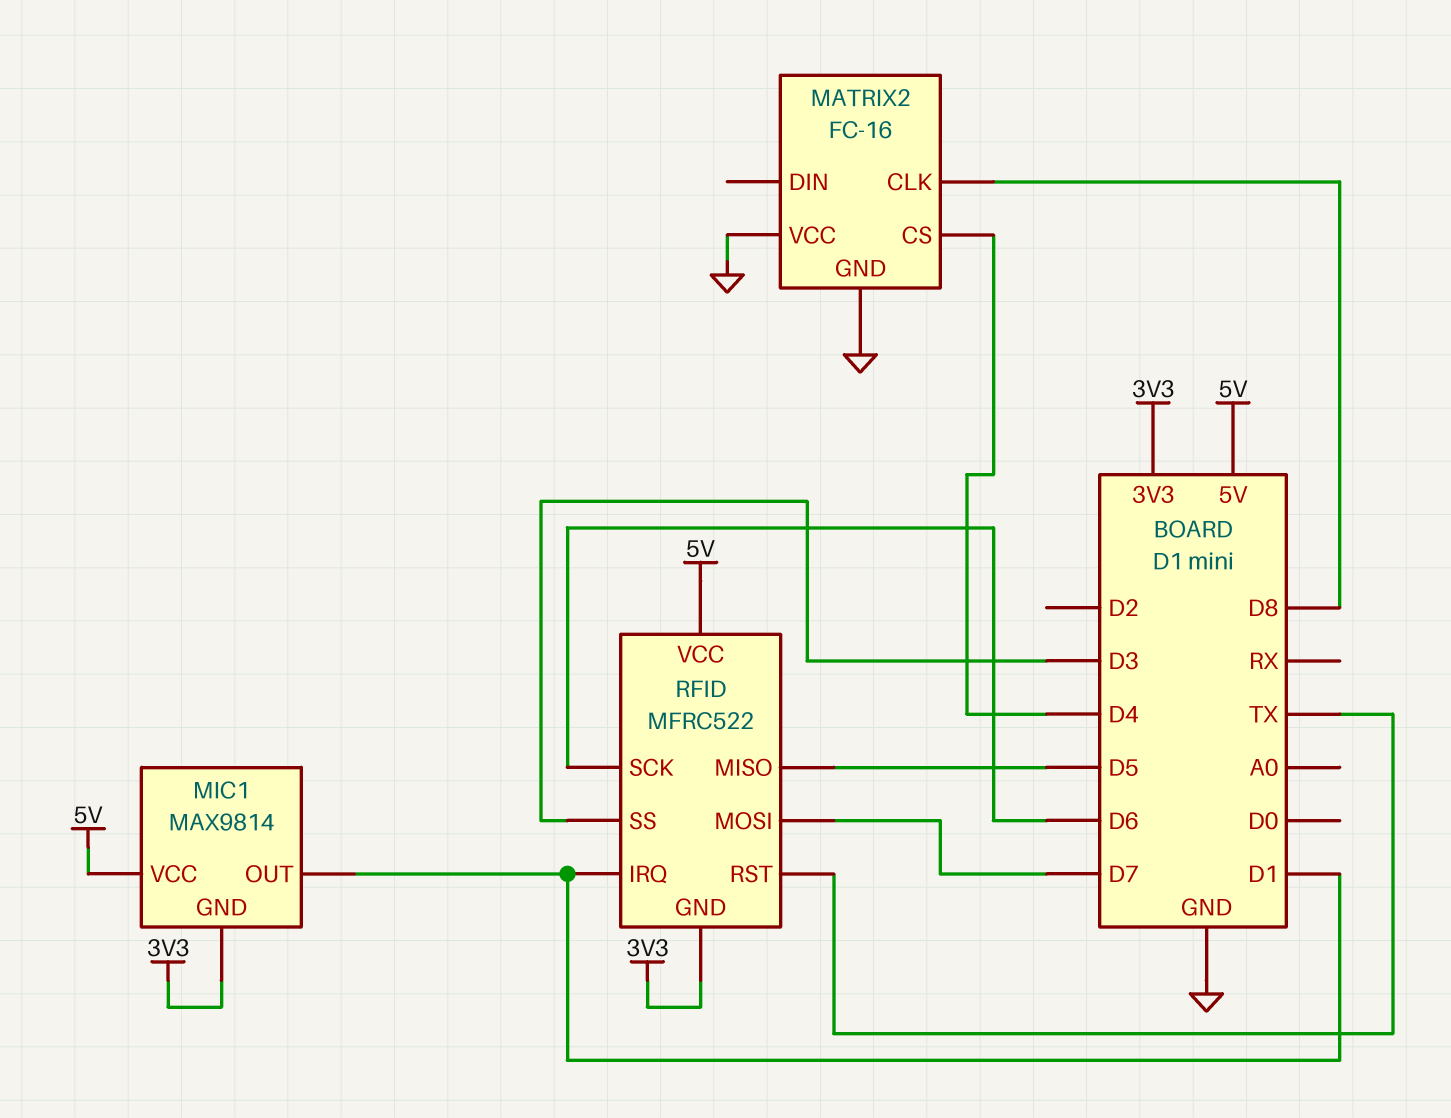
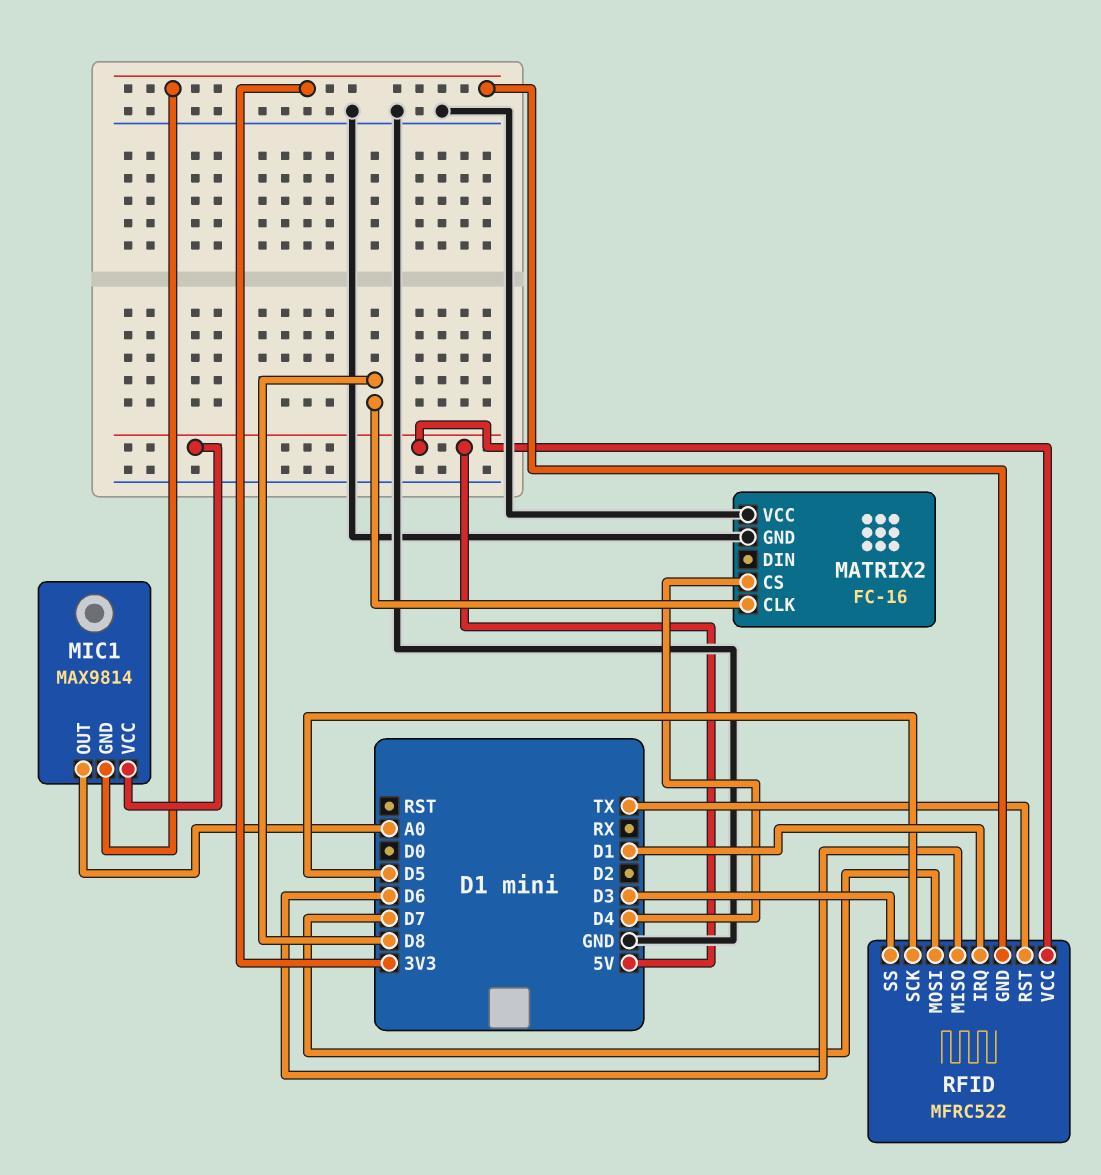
MIC1 pin OUT: D1 -> A0
RFID pin MISO: D5 -> D6
RFID pin SCK: D6 -> D5

